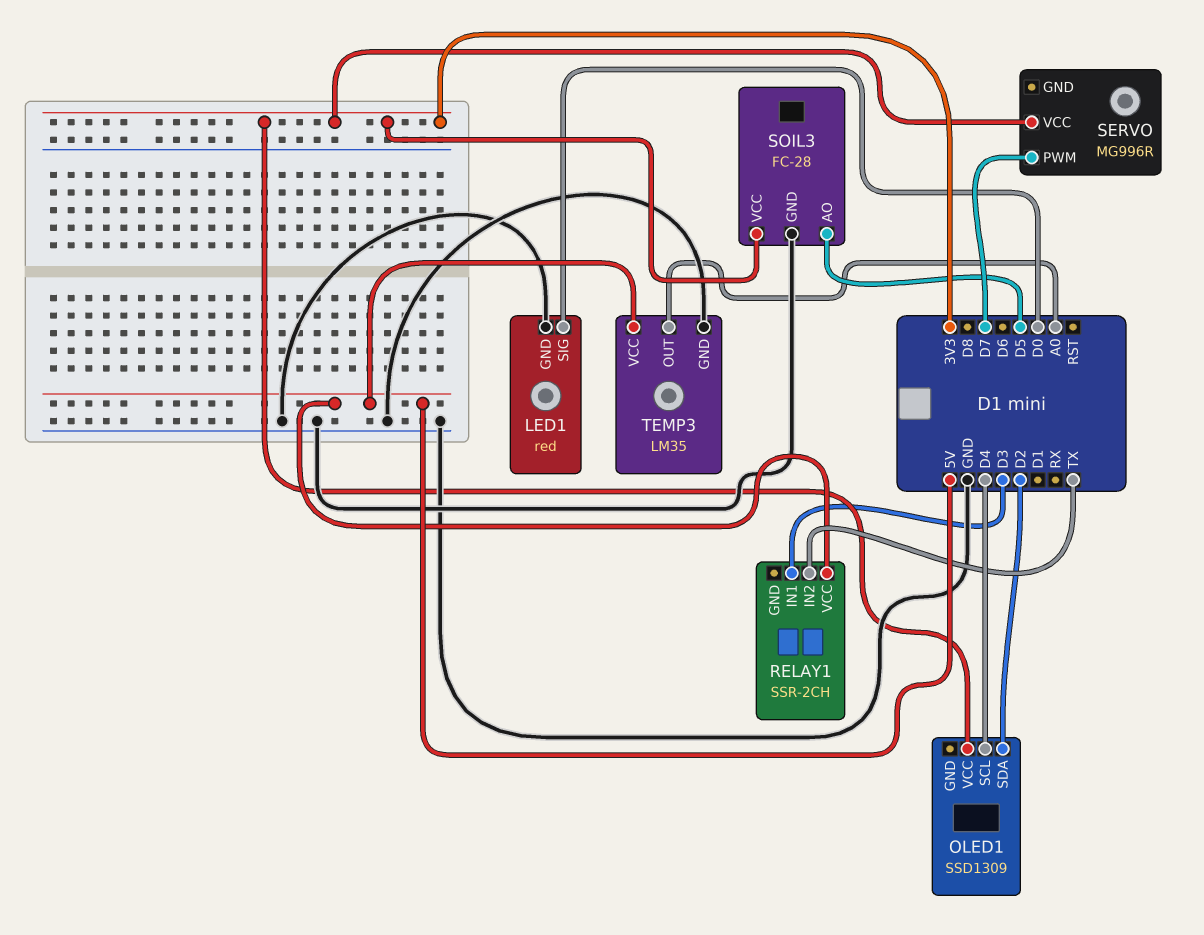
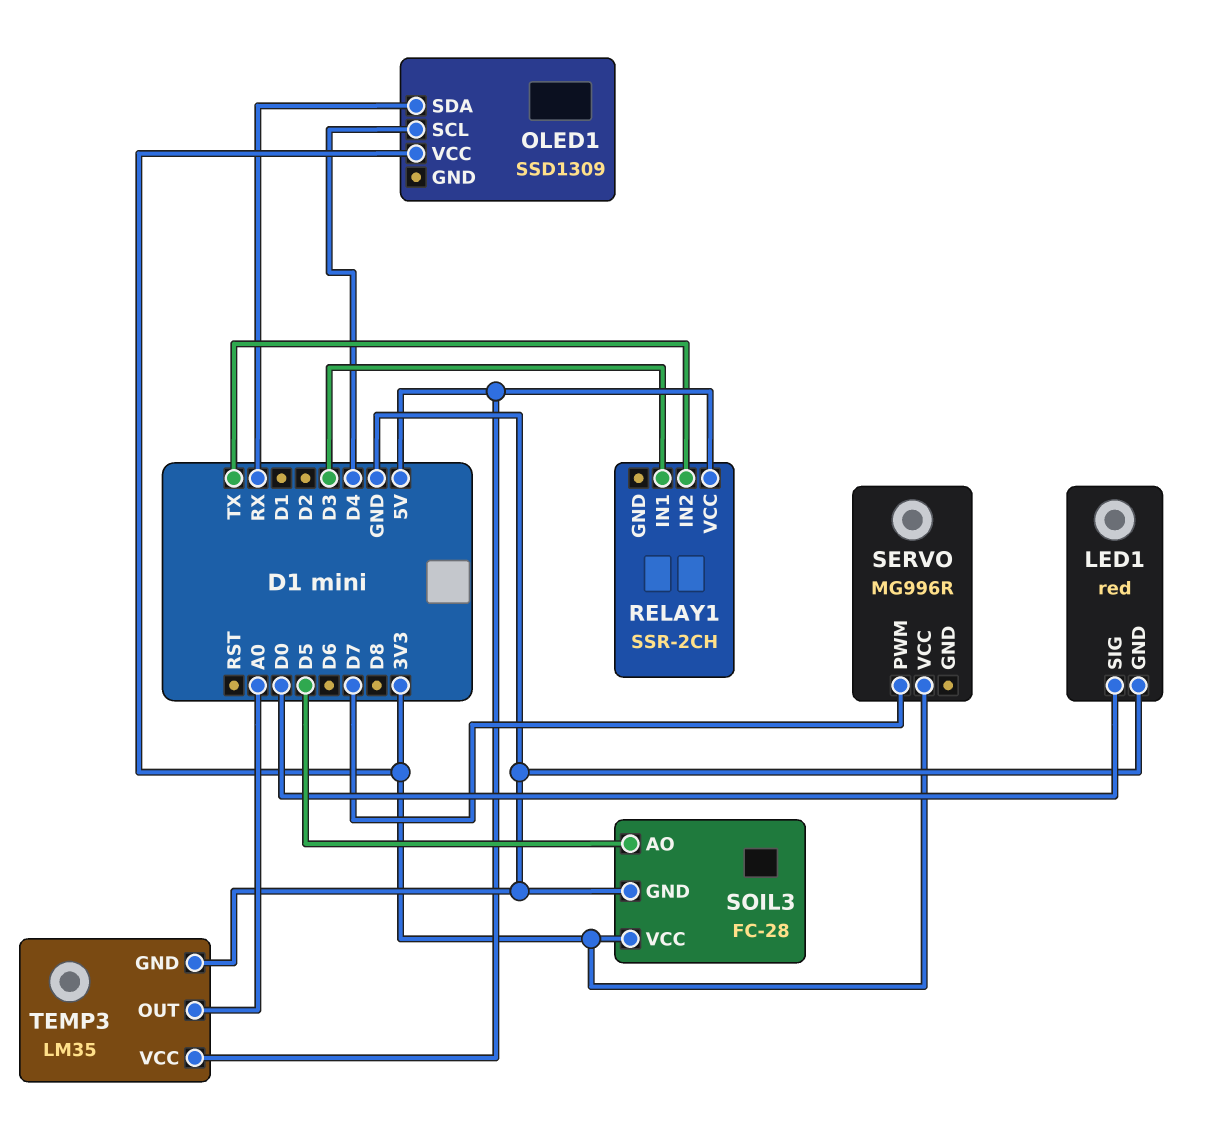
OLED1 pin SDA: D2 -> RX

